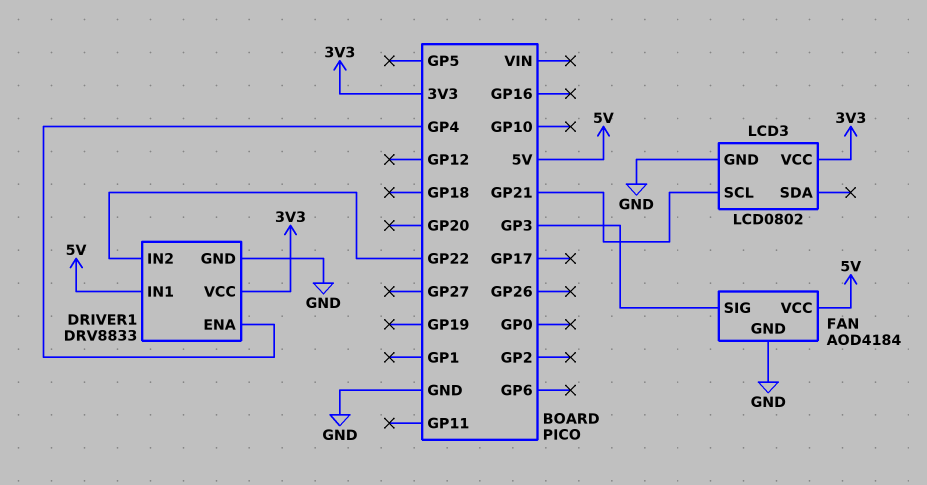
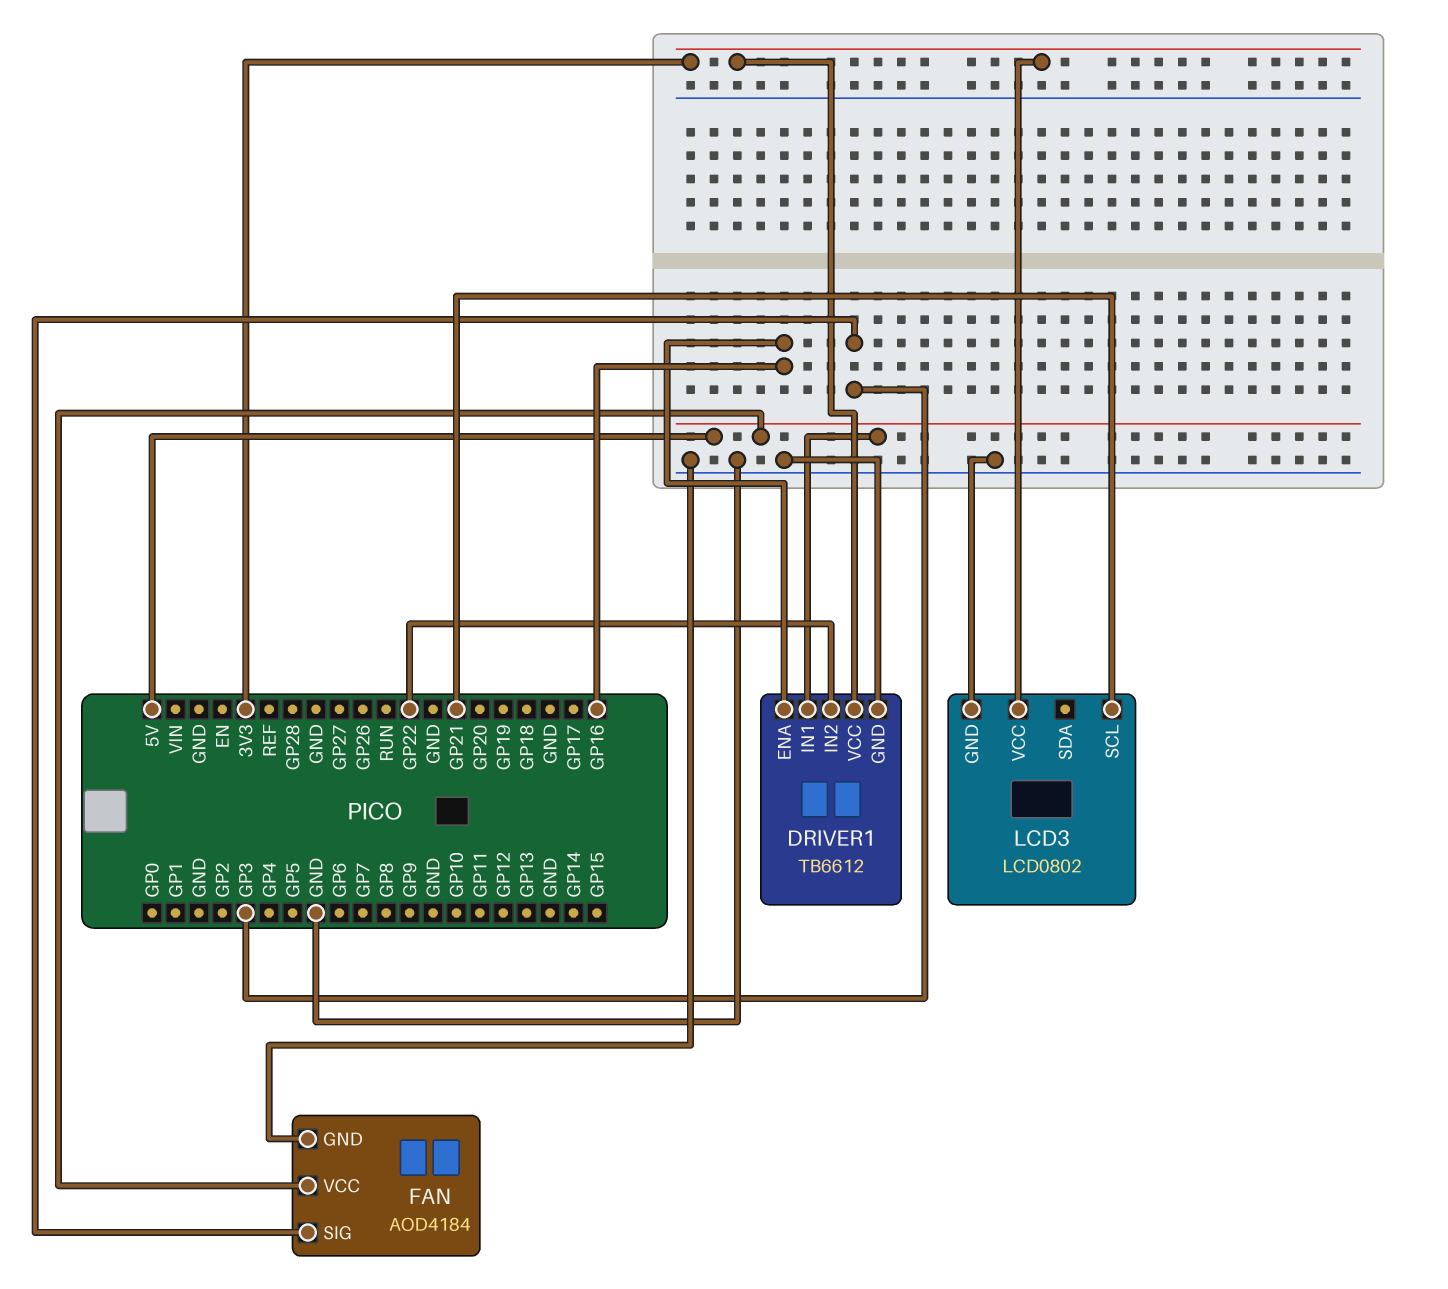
DRIVER1: DRV8833 -> TB6612
DRIVER1 pin ENA: GP4 -> GP16

